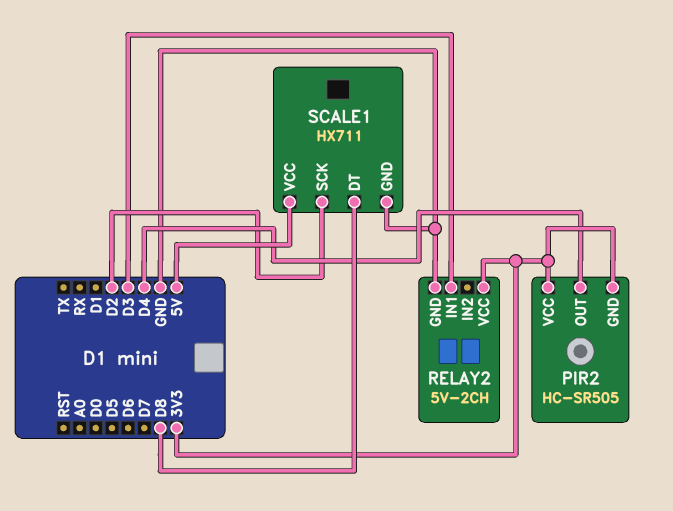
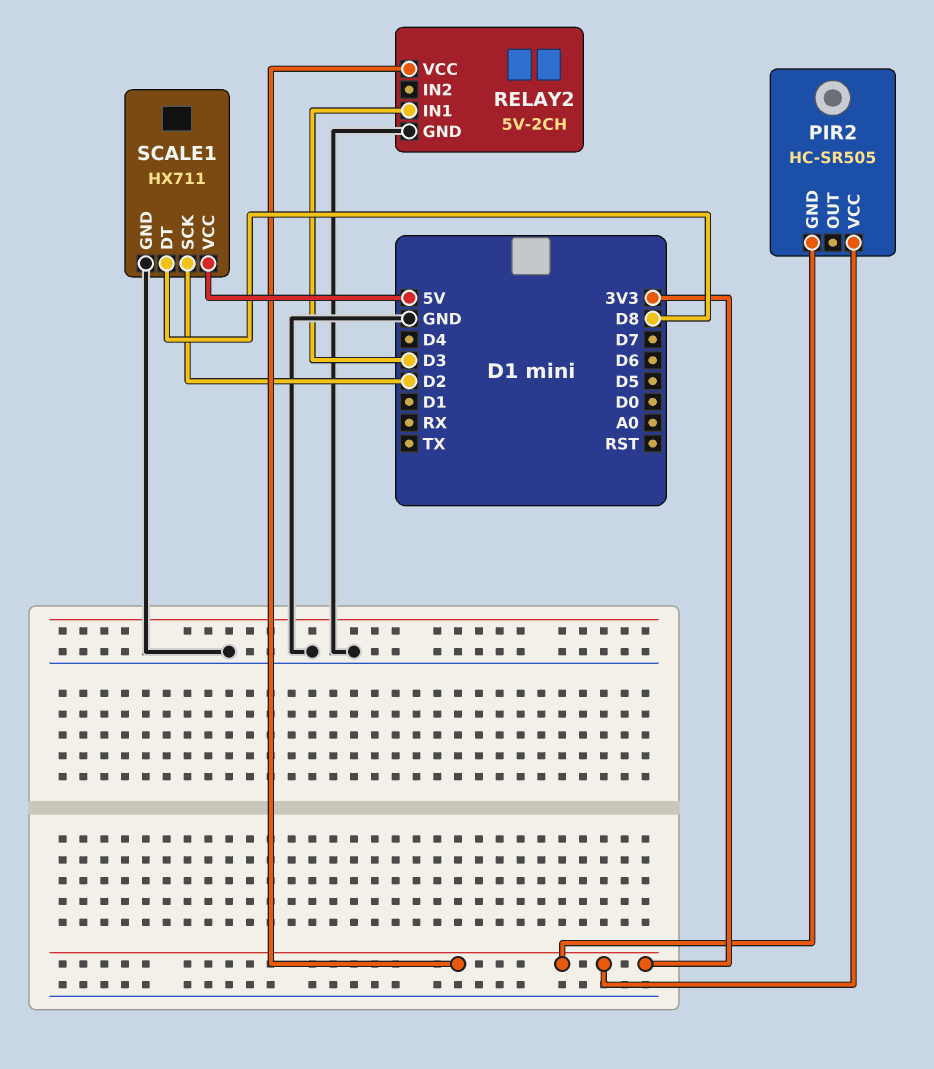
PIR2 pin OUT: D4 -> none

